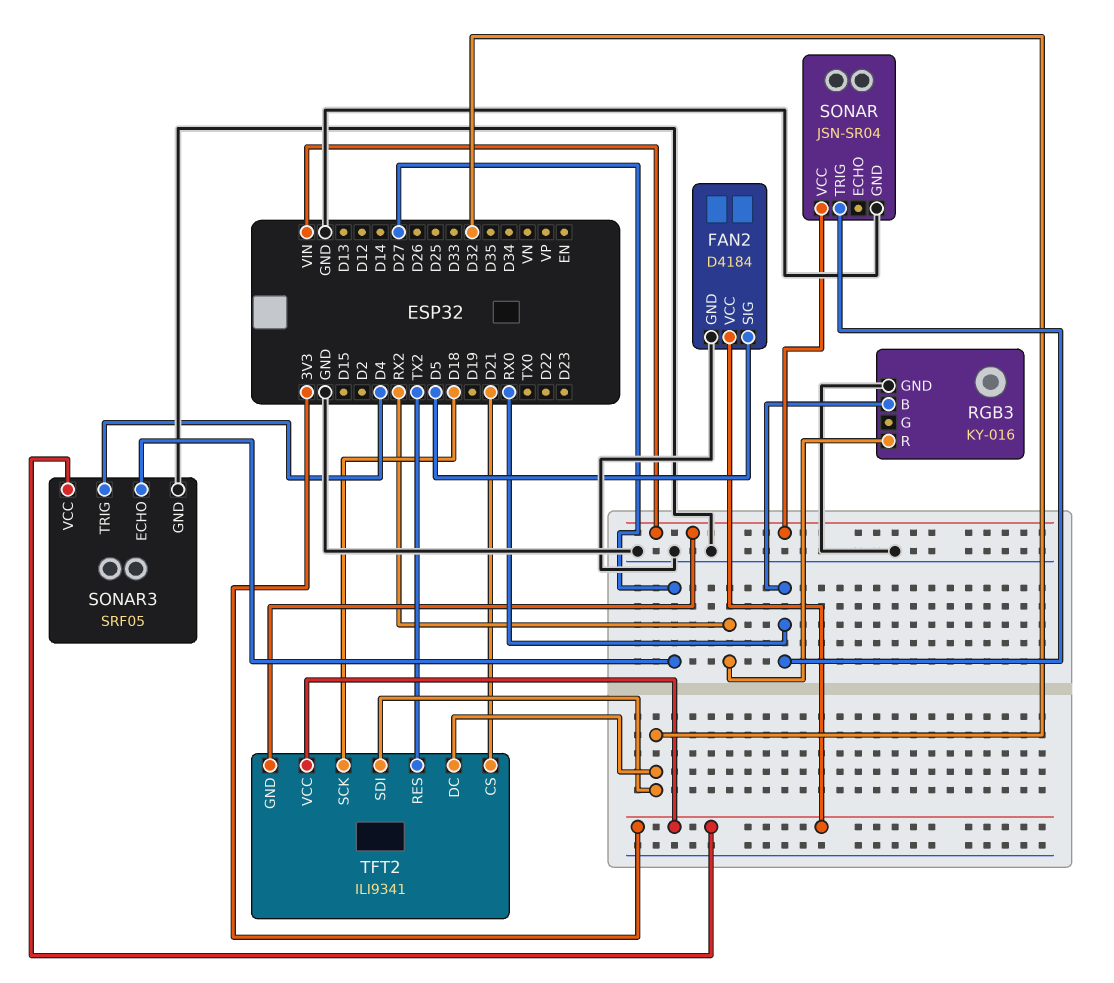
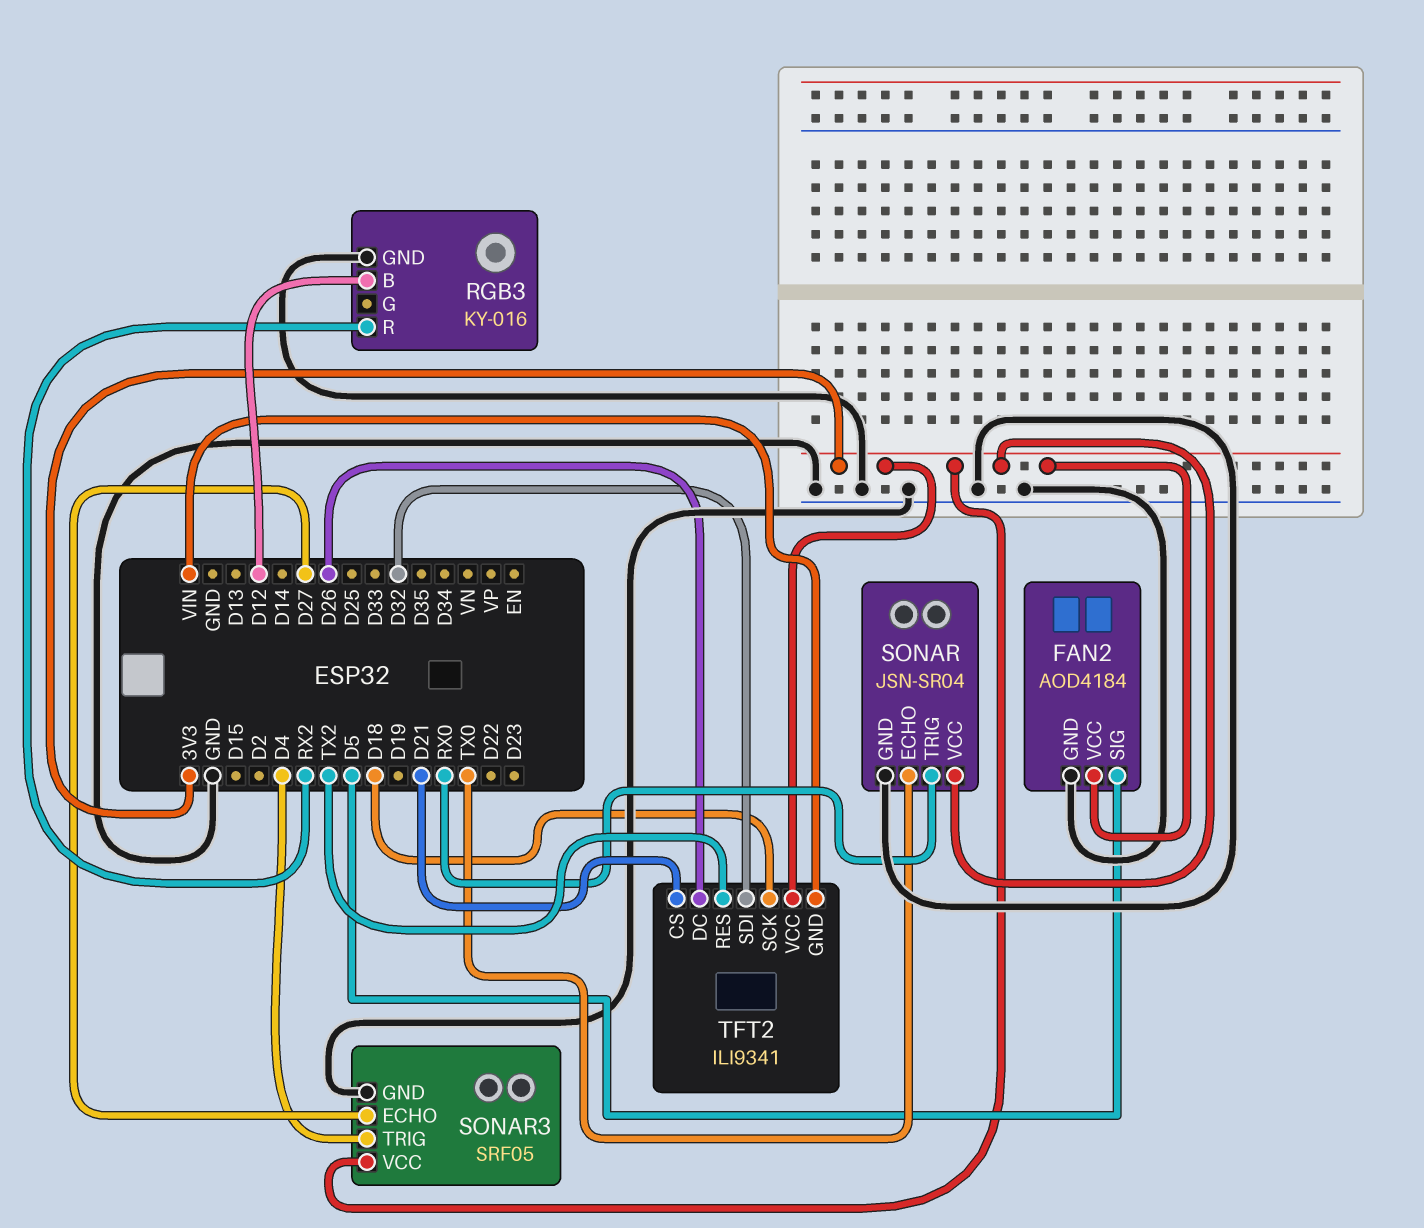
FAN2: D4184 -> AOD4184
RGB3 pin B: RX0 -> D12
SONAR pin ECHO: none -> TX0
SONAR pin VCC: VIN -> 3V3
TFT2 pin DC: D32 -> D26

